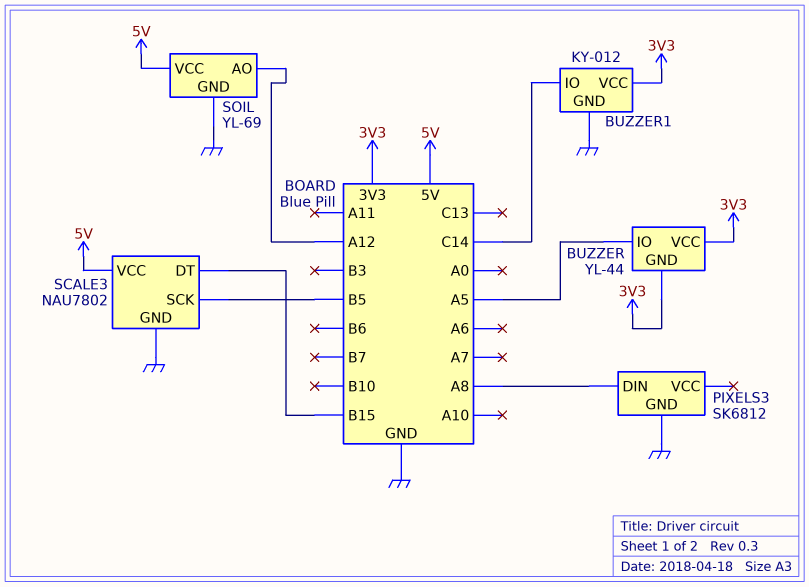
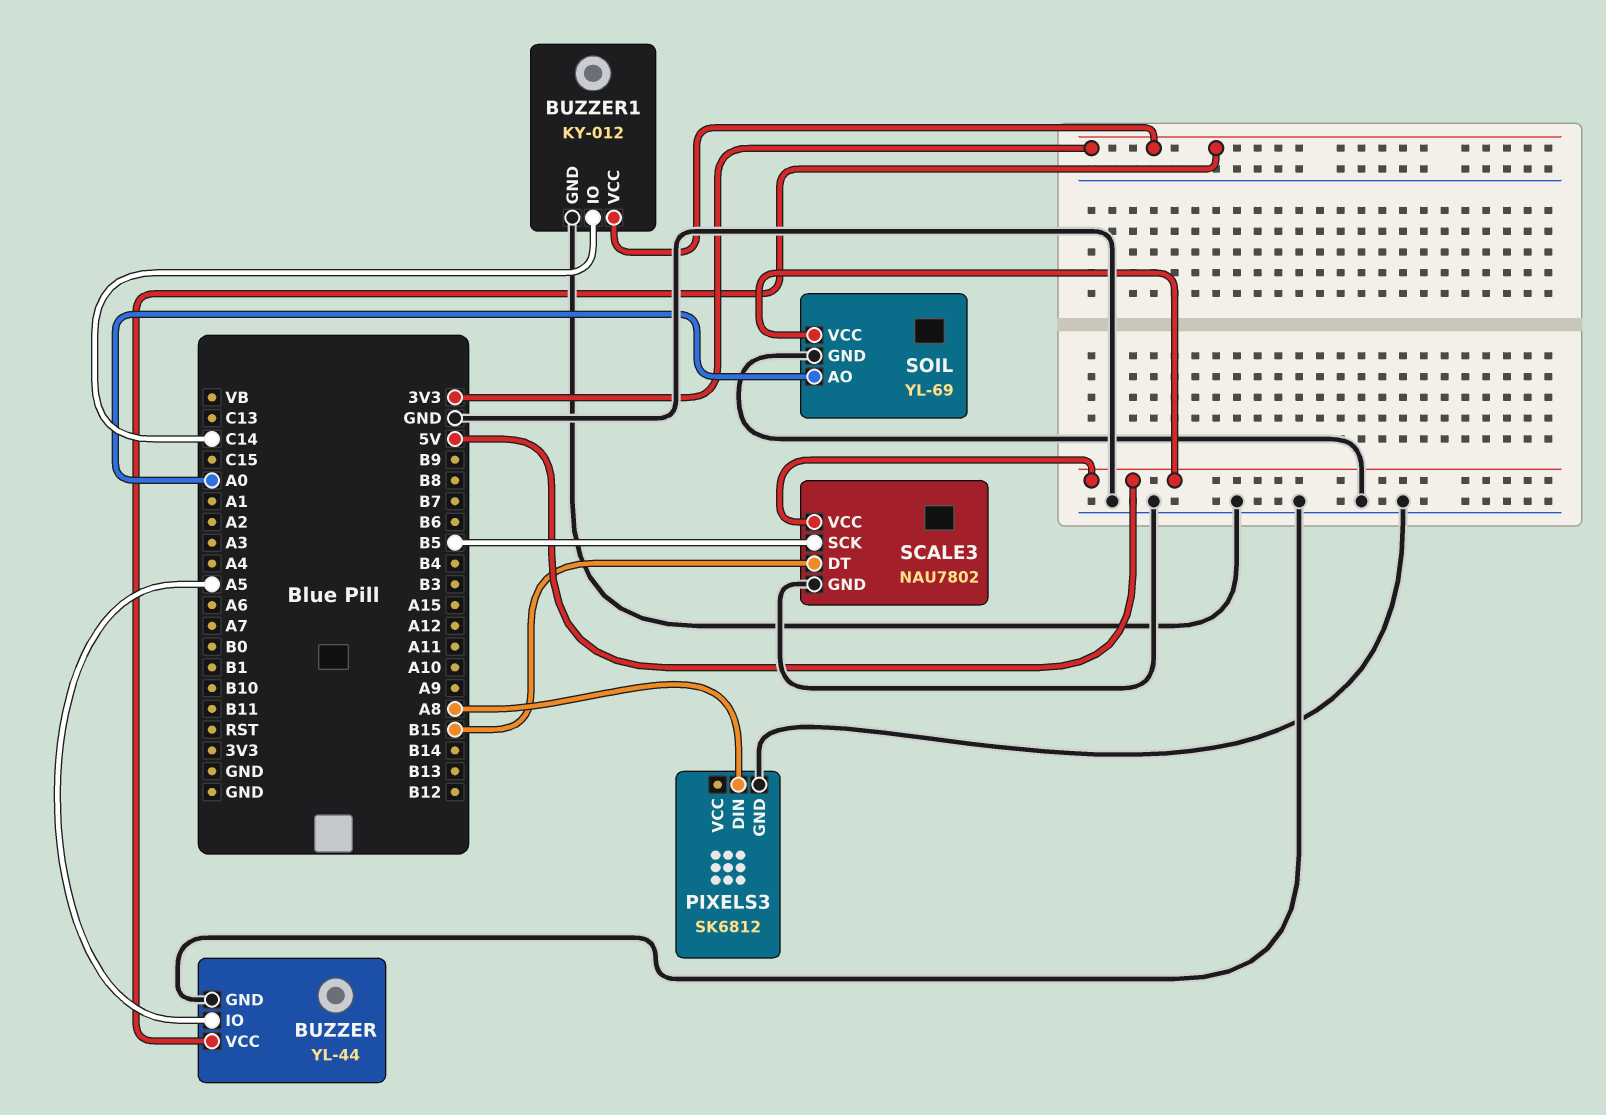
BUZZER pin GND: 3V3 -> GND
SOIL pin AO: A12 -> A0

